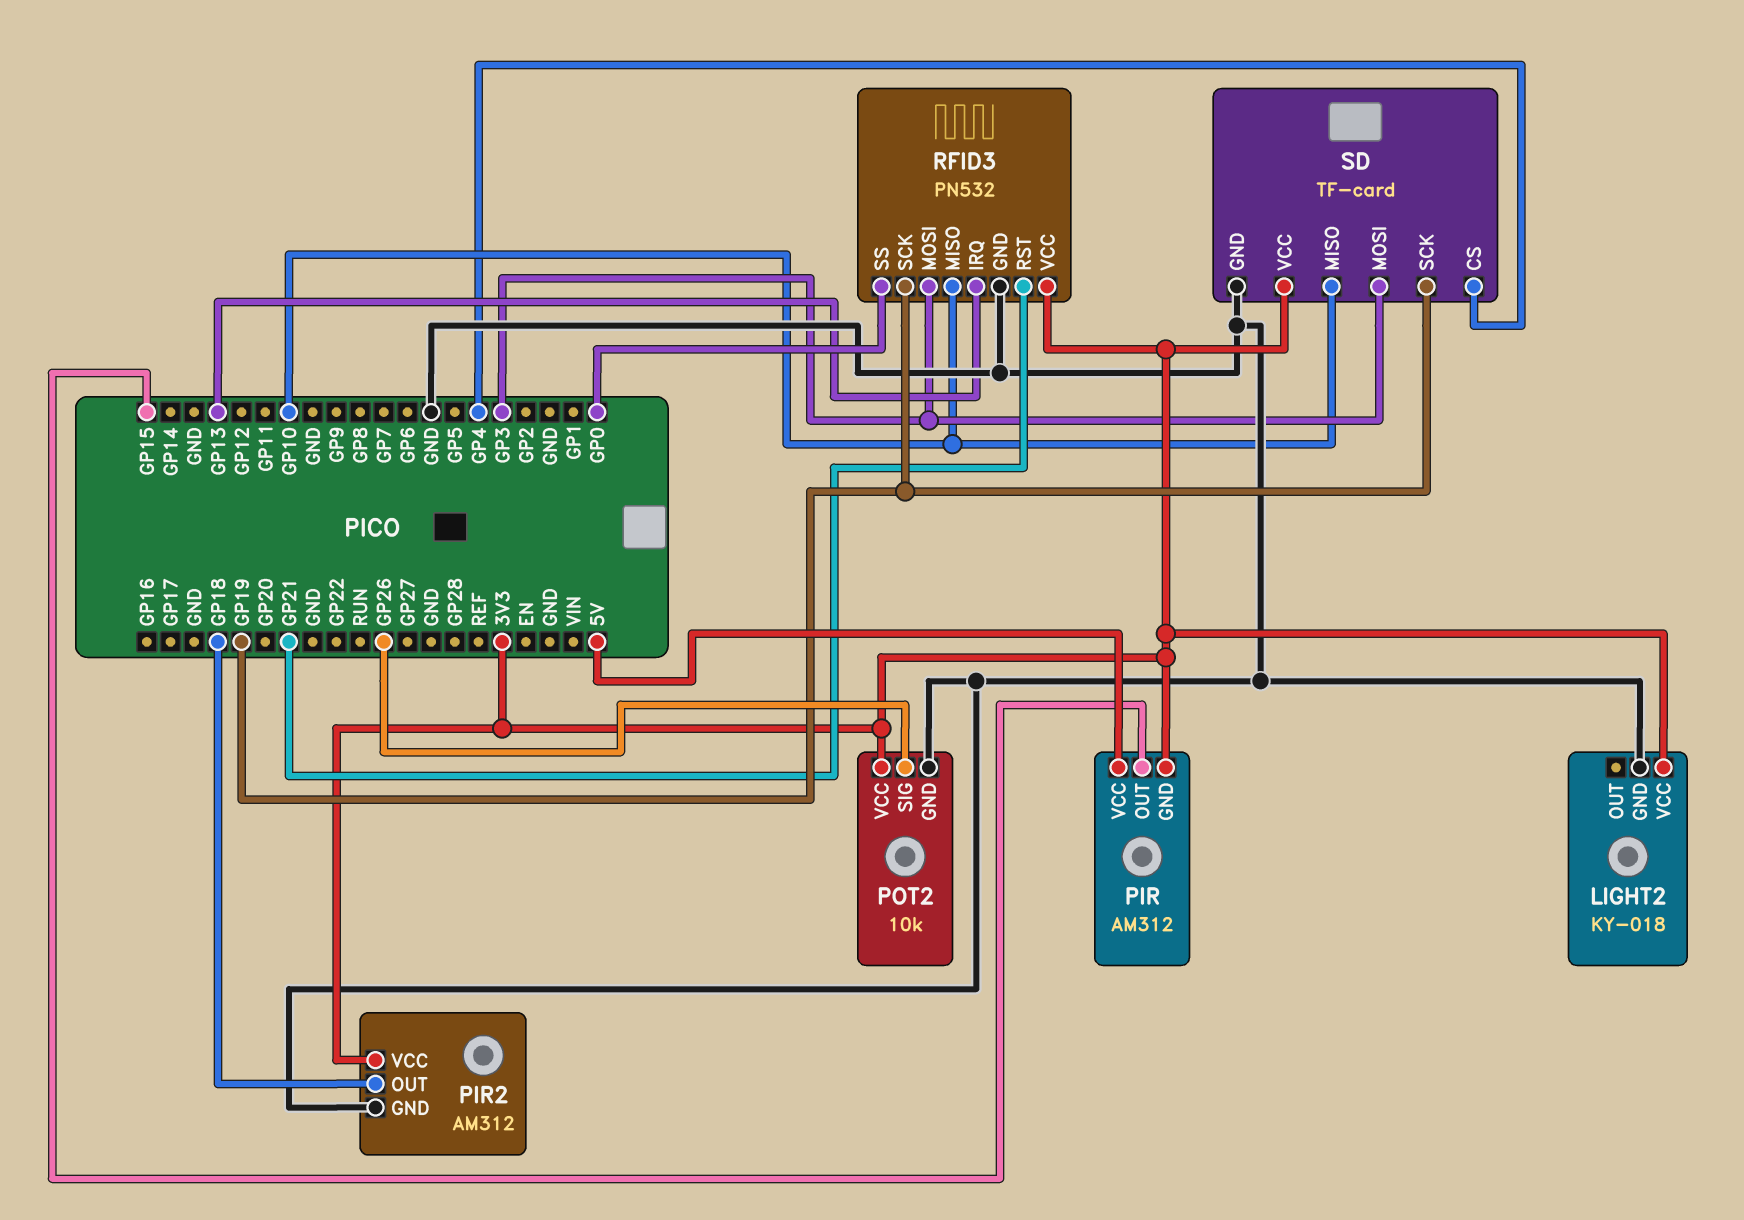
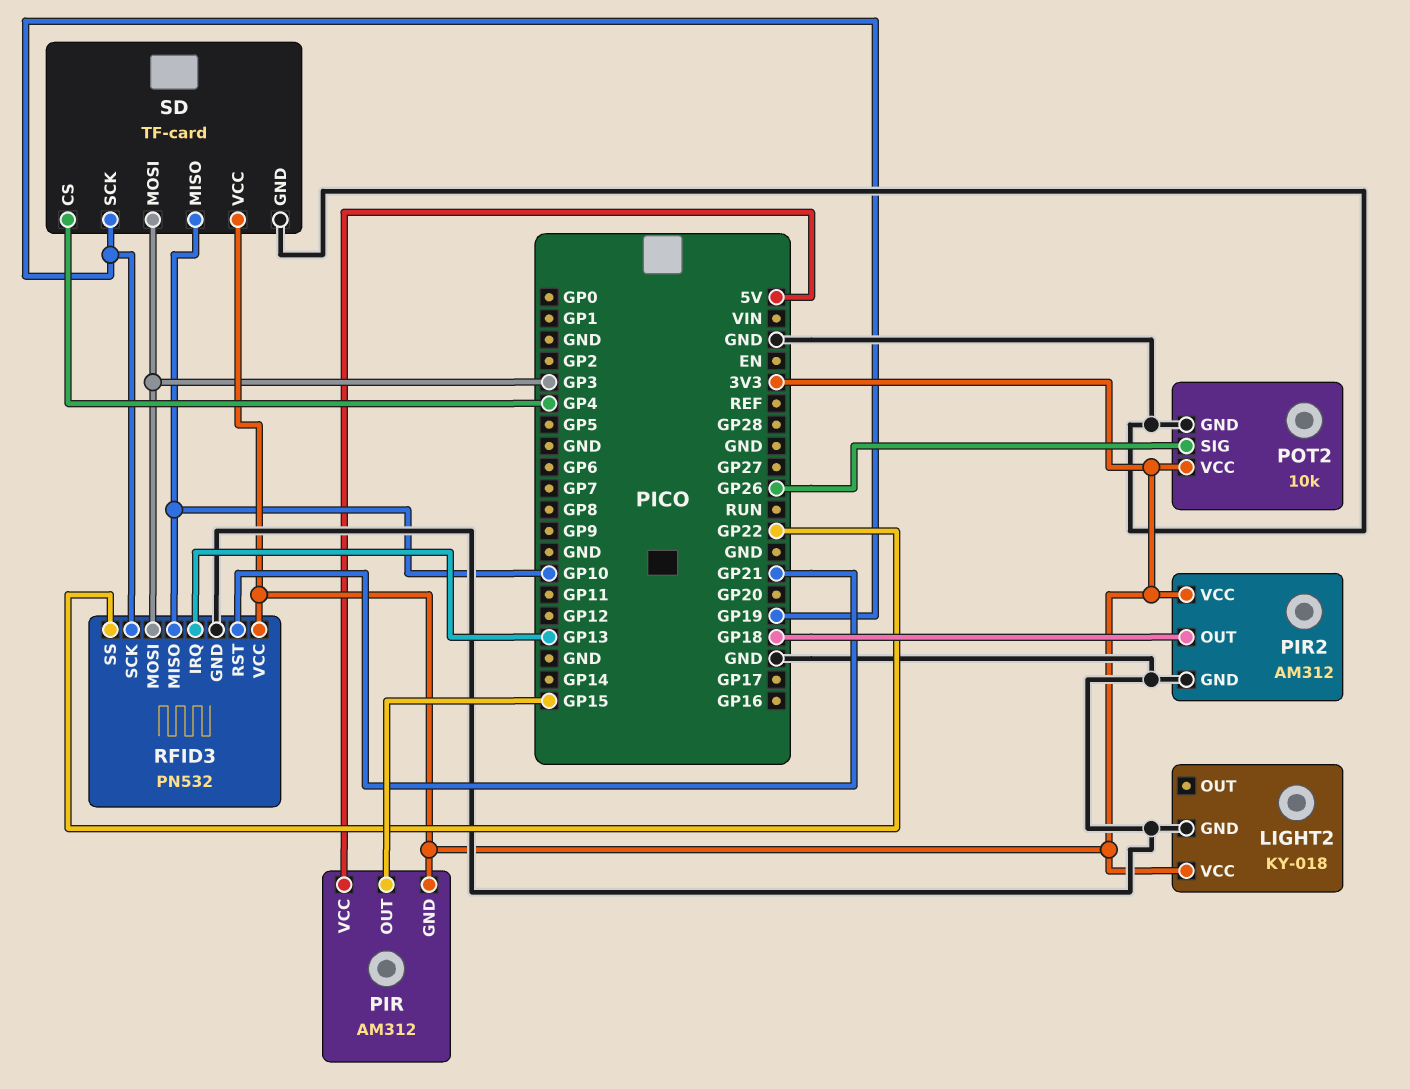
RFID3 pin SS: GP0 -> GP22

